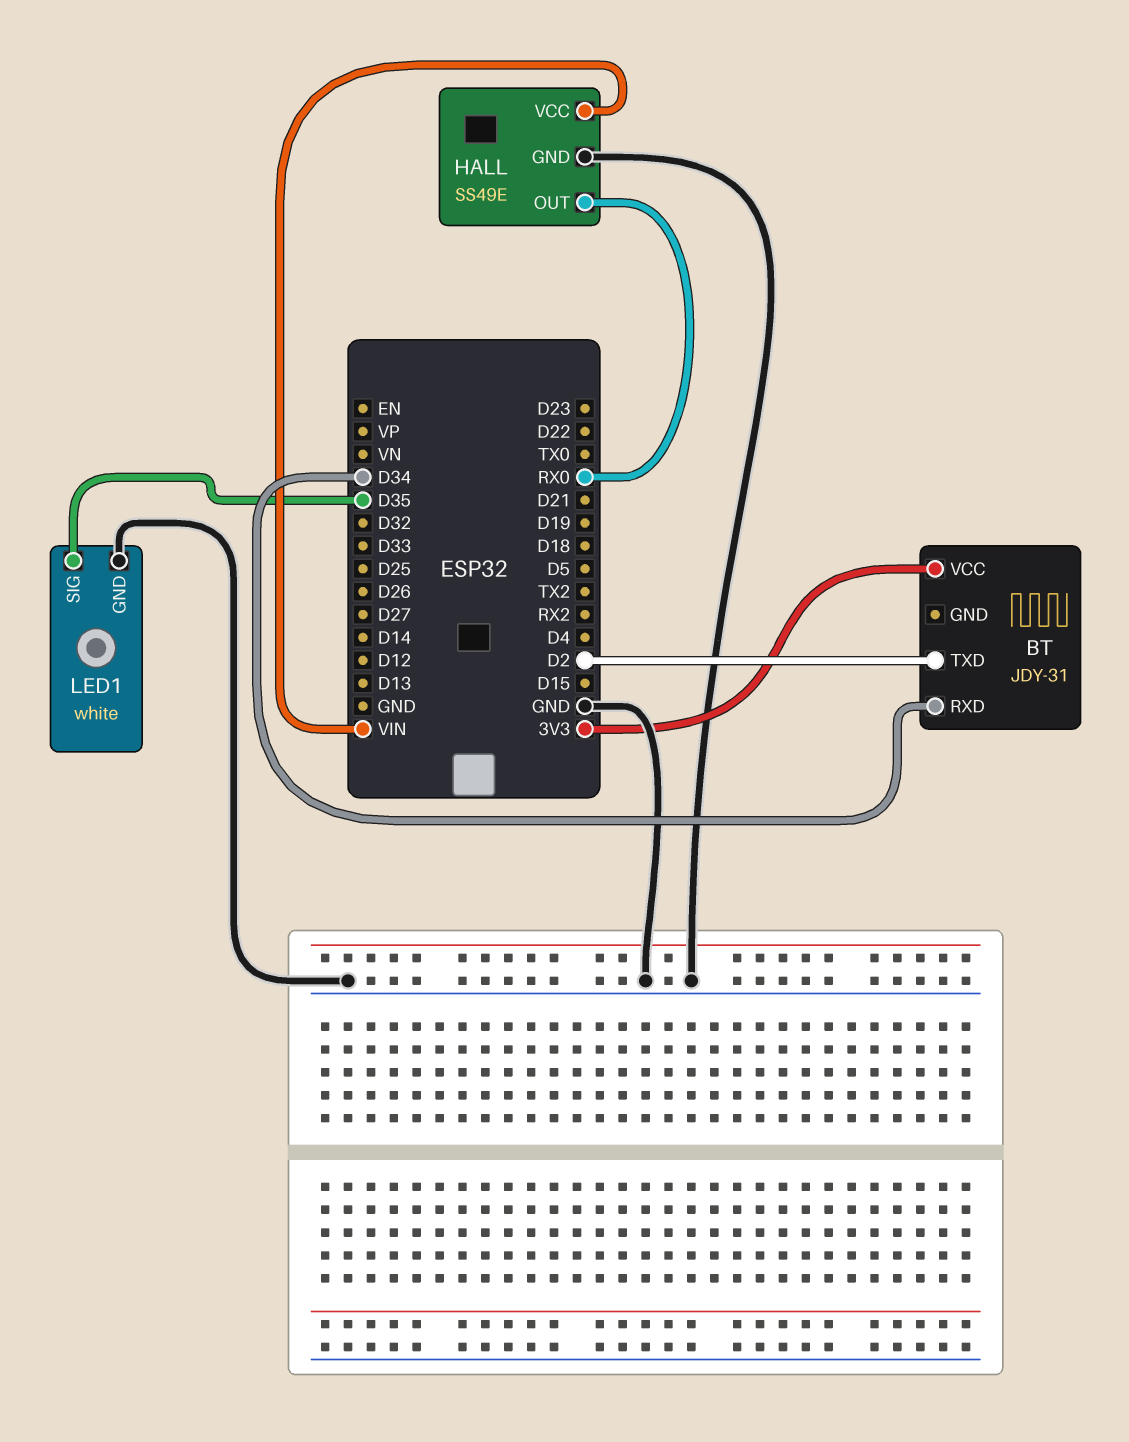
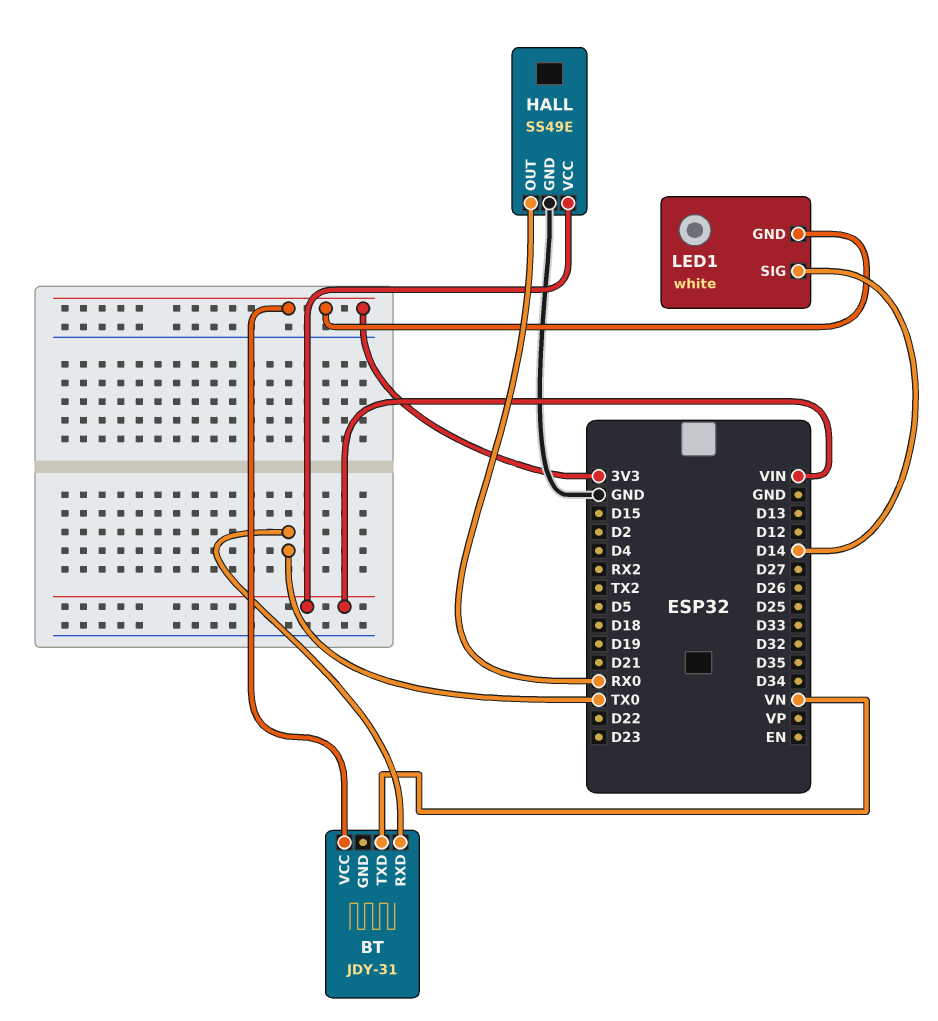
BT pin RXD: D34 -> TX0
BT pin TXD: D2 -> VN
LED1 pin GND: GND -> 3V3
LED1 pin SIG: D35 -> D14

